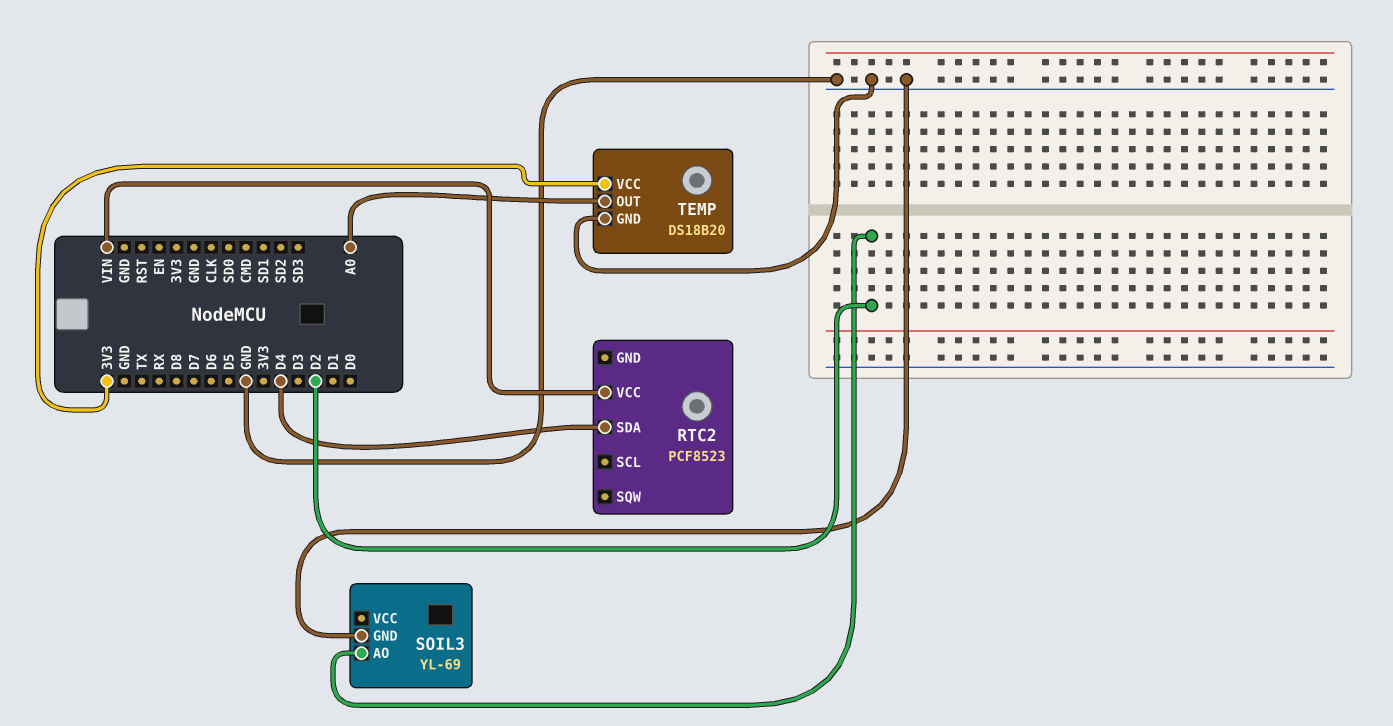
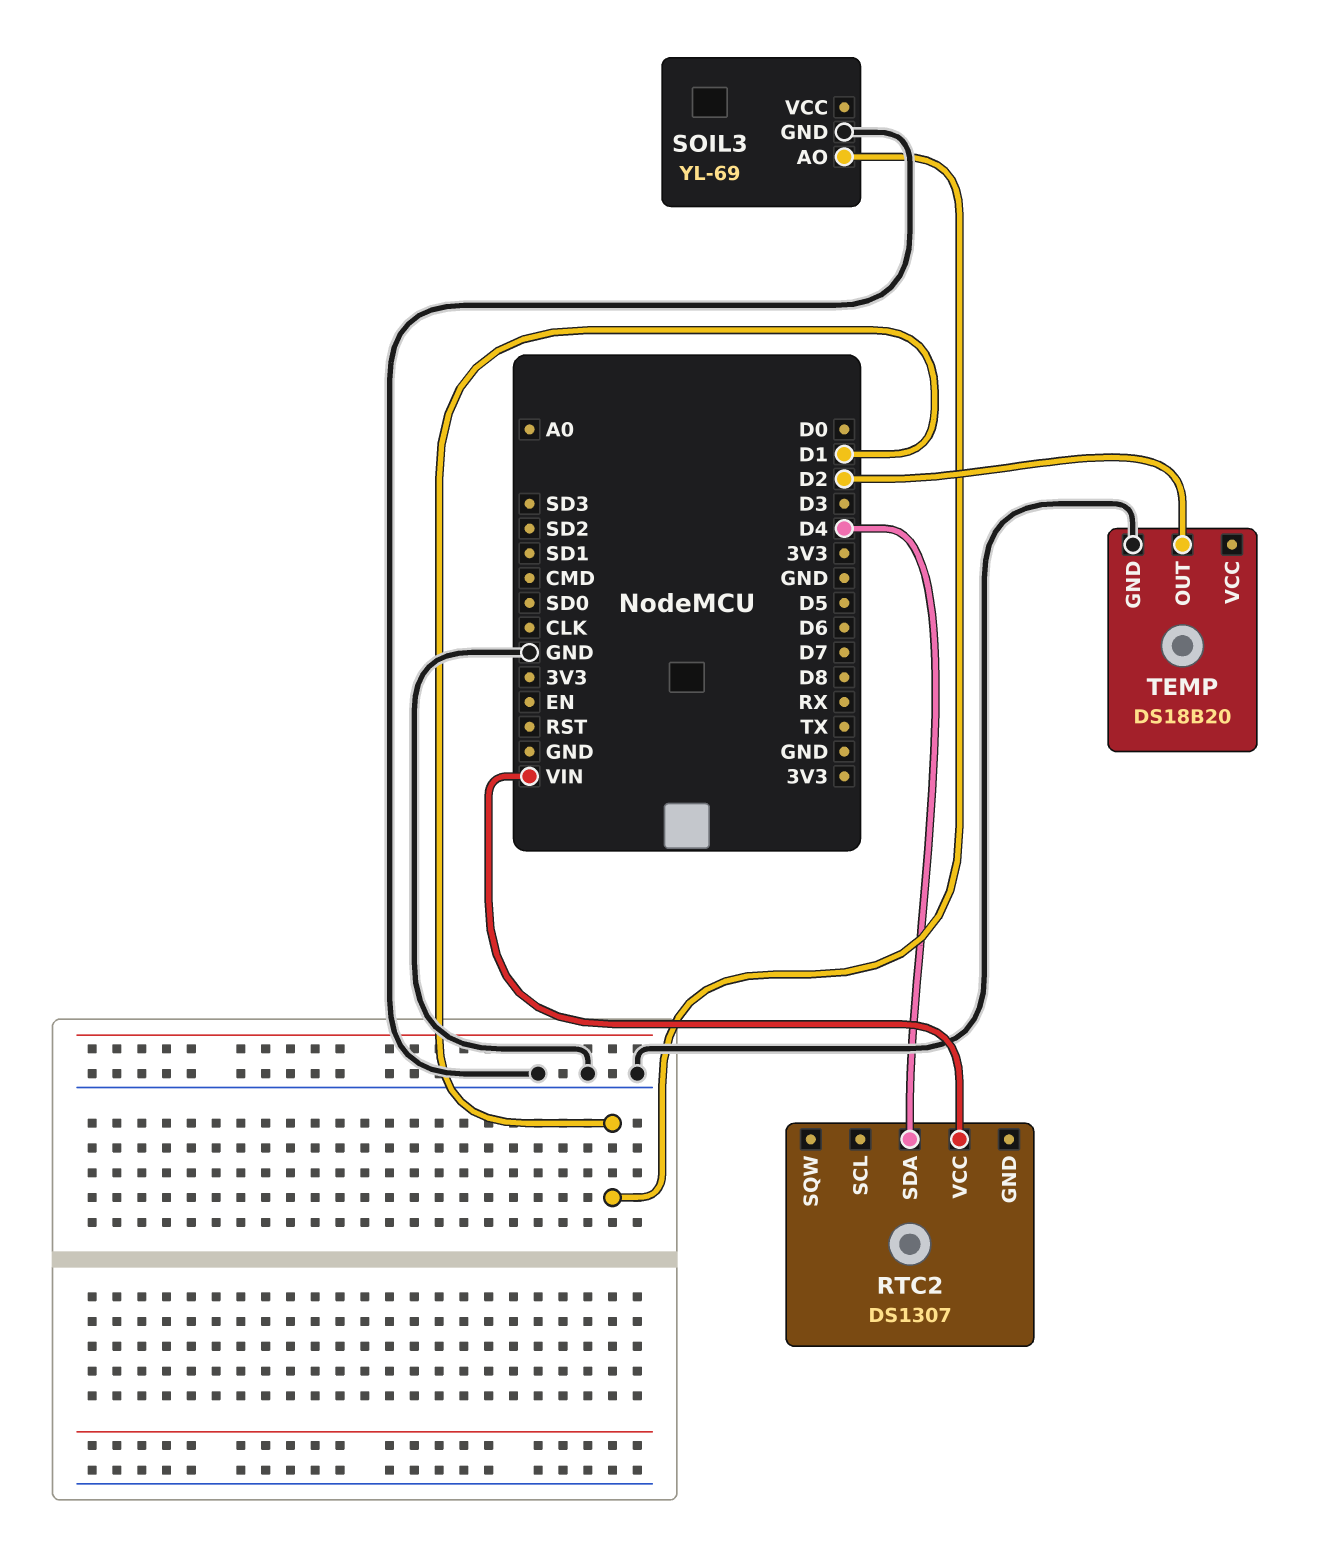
RTC2: PCF8523 -> DS1307
SOIL3 pin AO: D2 -> D1
TEMP pin OUT: A0 -> D2
TEMP pin VCC: 3V3 -> none

